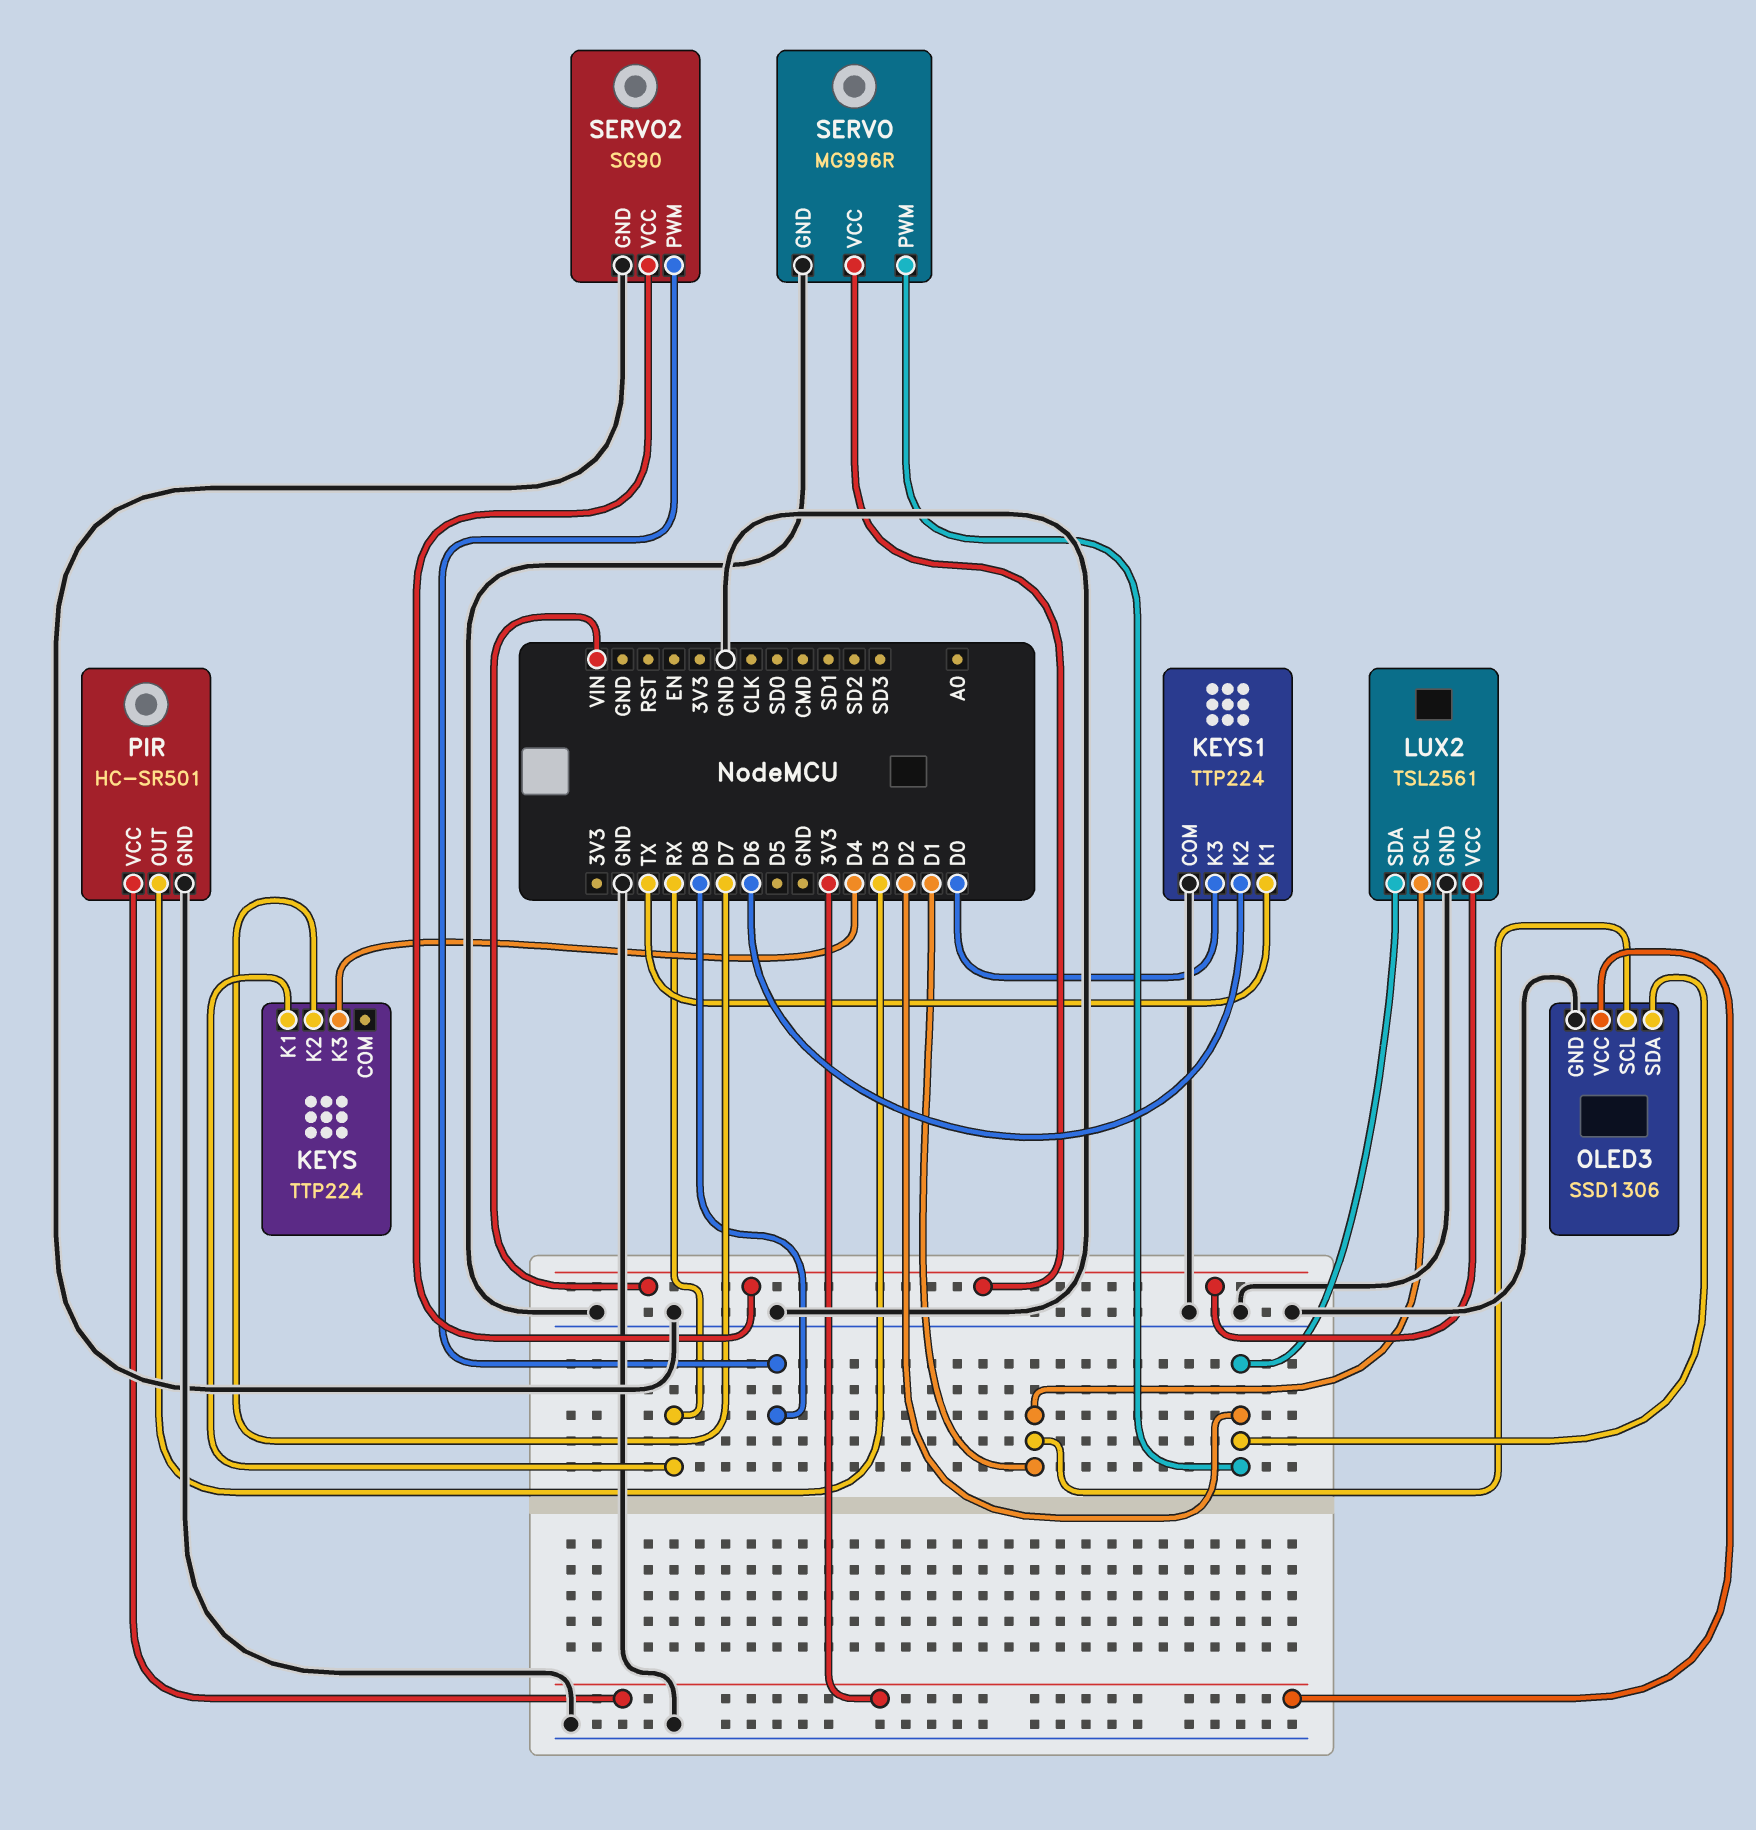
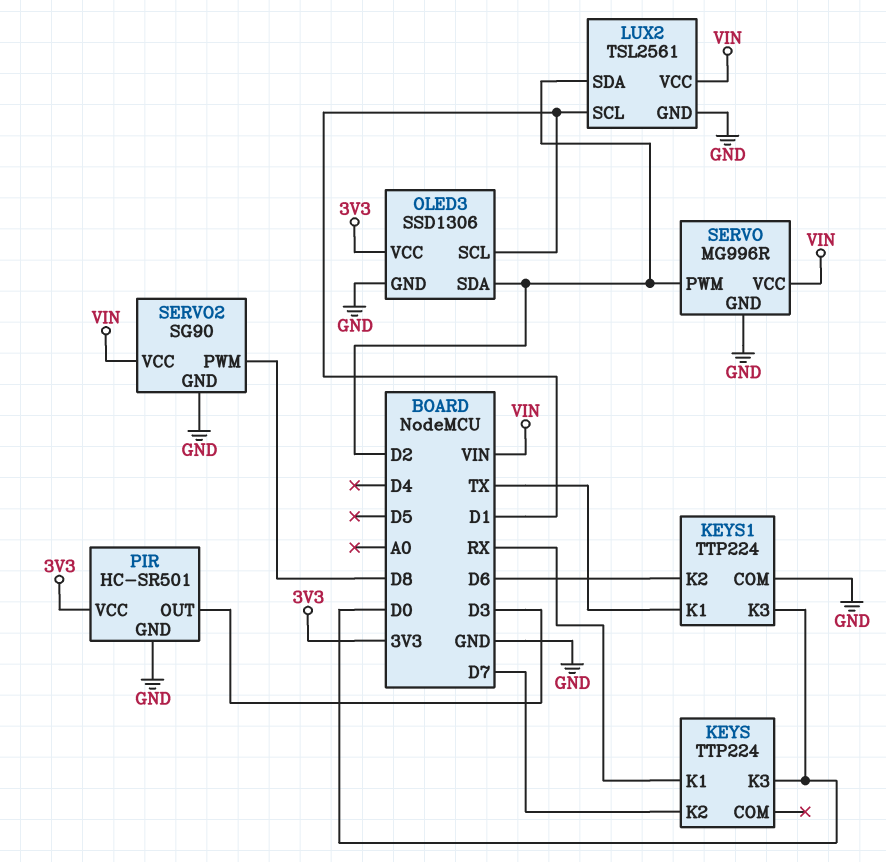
KEYS pin K3: D4 -> D0

